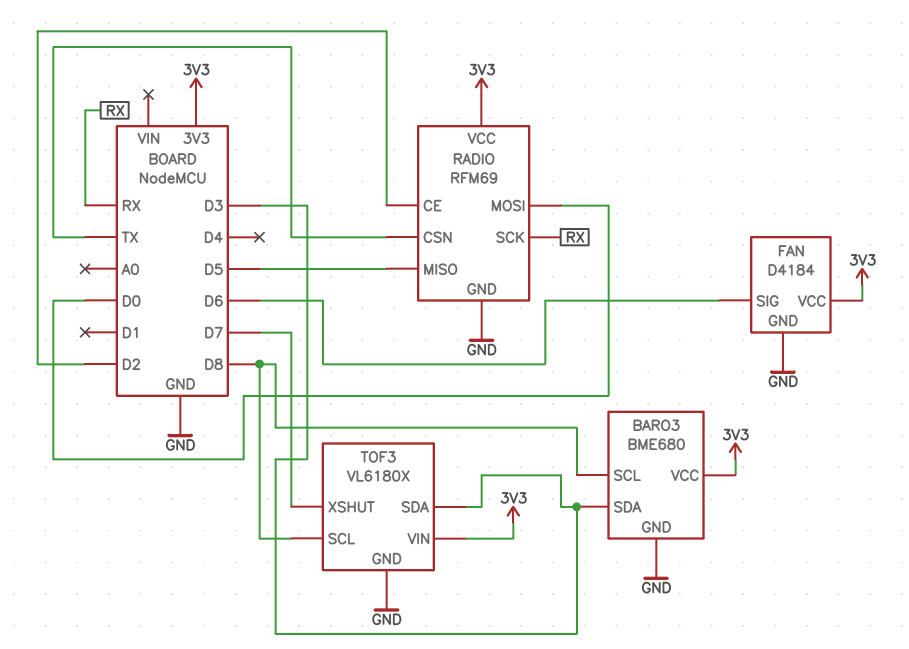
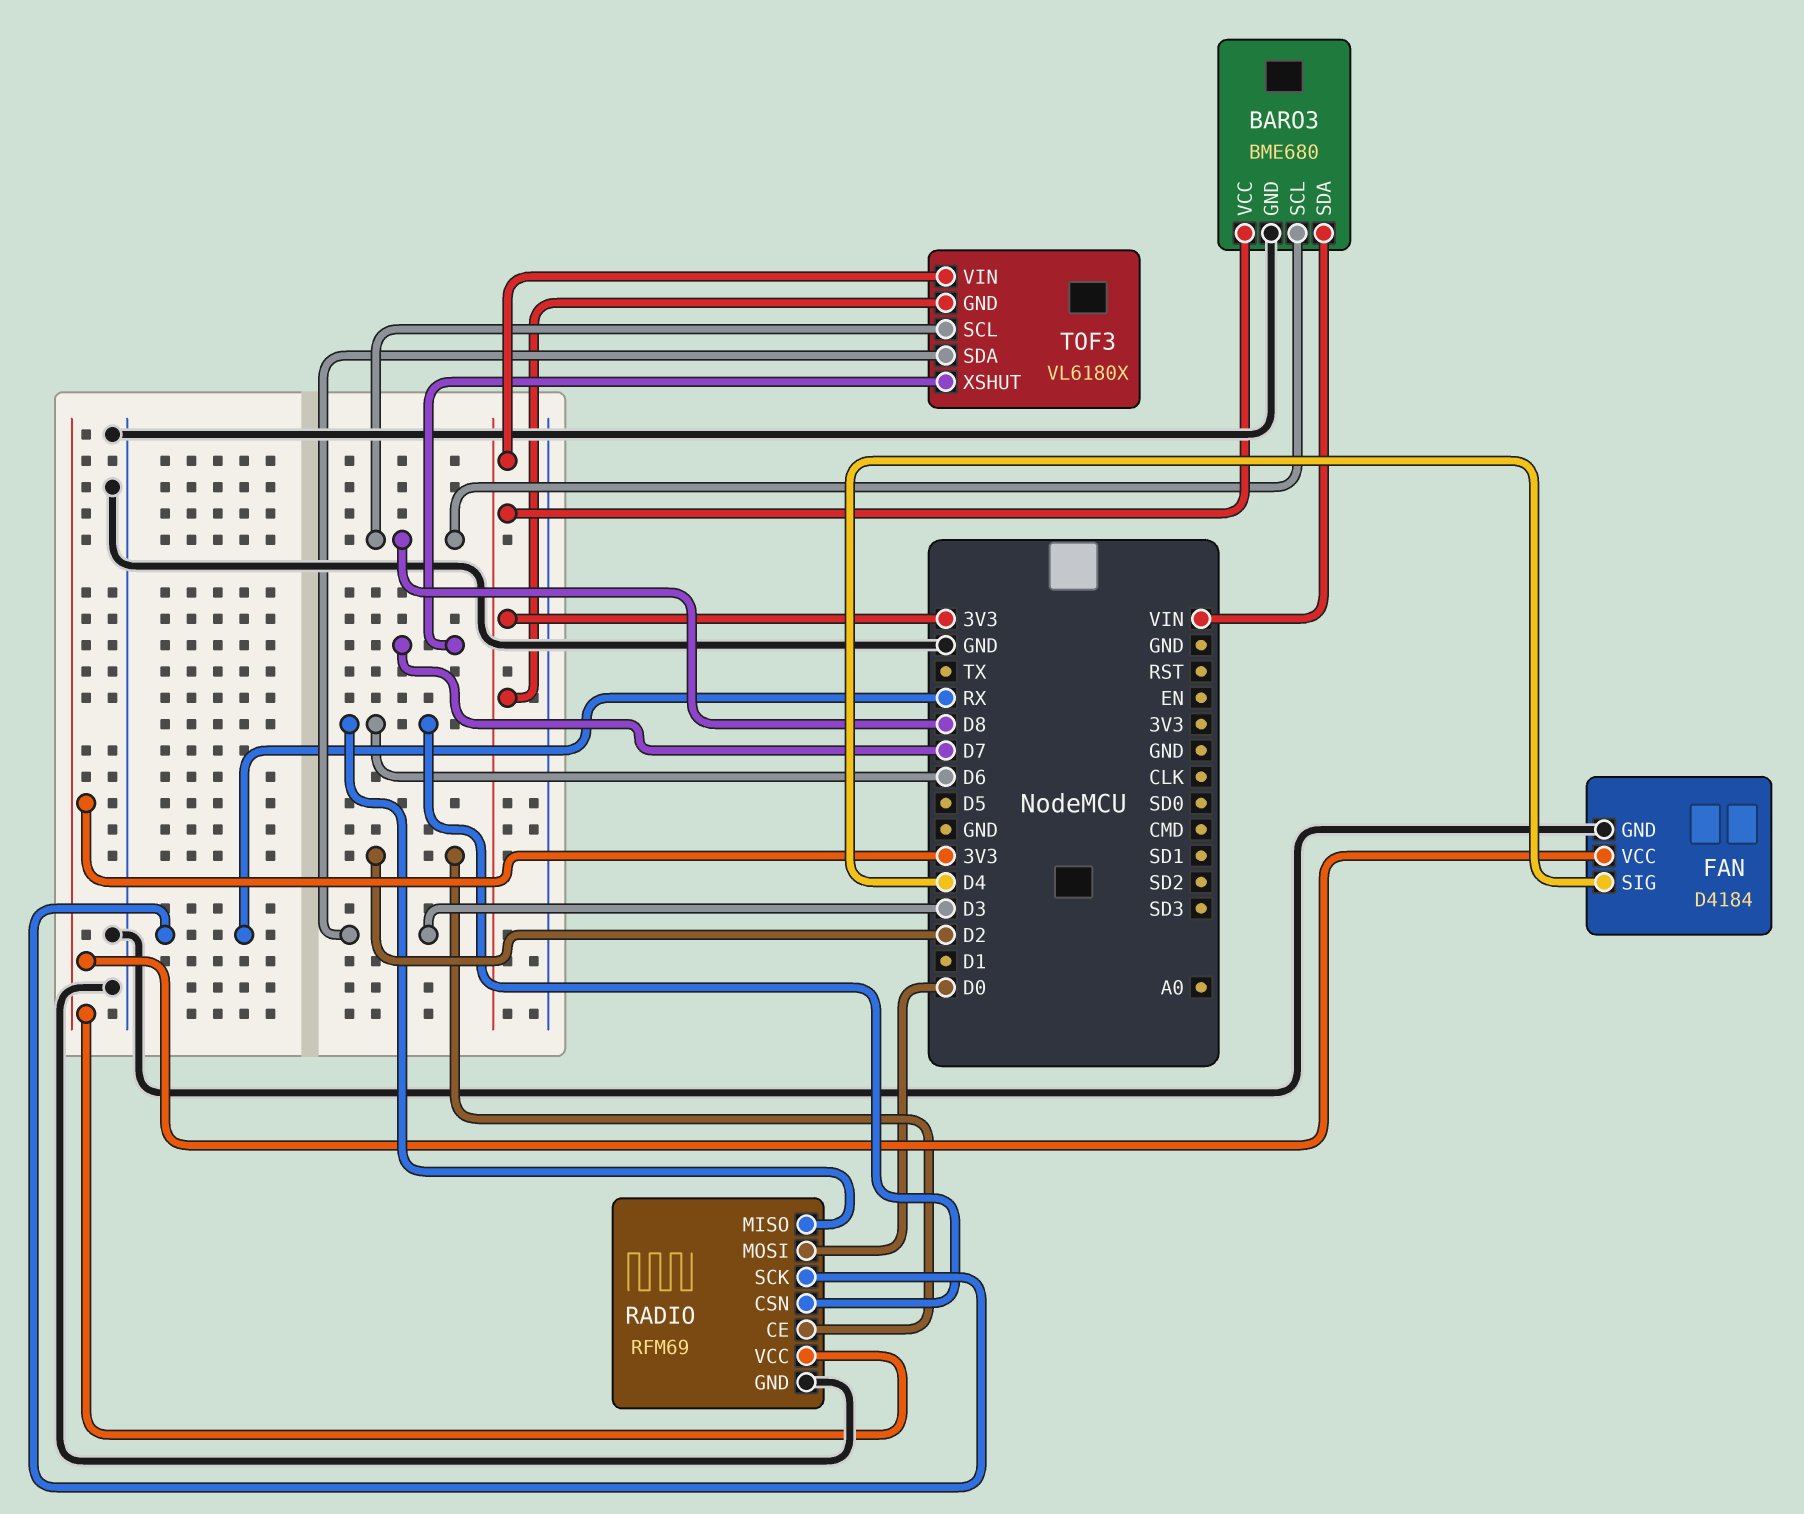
BARO3 pin SDA: D3 -> VIN
FAN pin SIG: D6 -> D4
RADIO pin CSN: TX -> D6
RADIO pin MISO: D5 -> D6
TOF3 pin GND: GND -> 3V3

